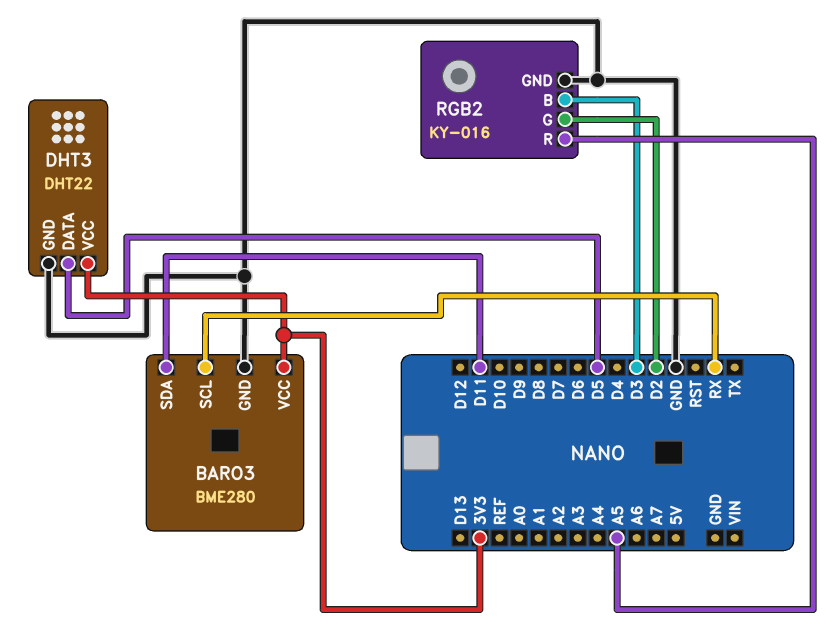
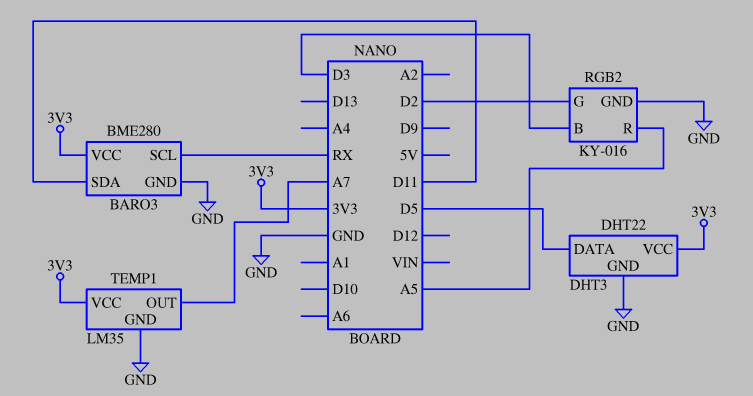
TEMP1: none -> LM35
TEMP1 pin GND: none -> GND
TEMP1 pin OUT: none -> A7
TEMP1 pin VCC: none -> 3V3

